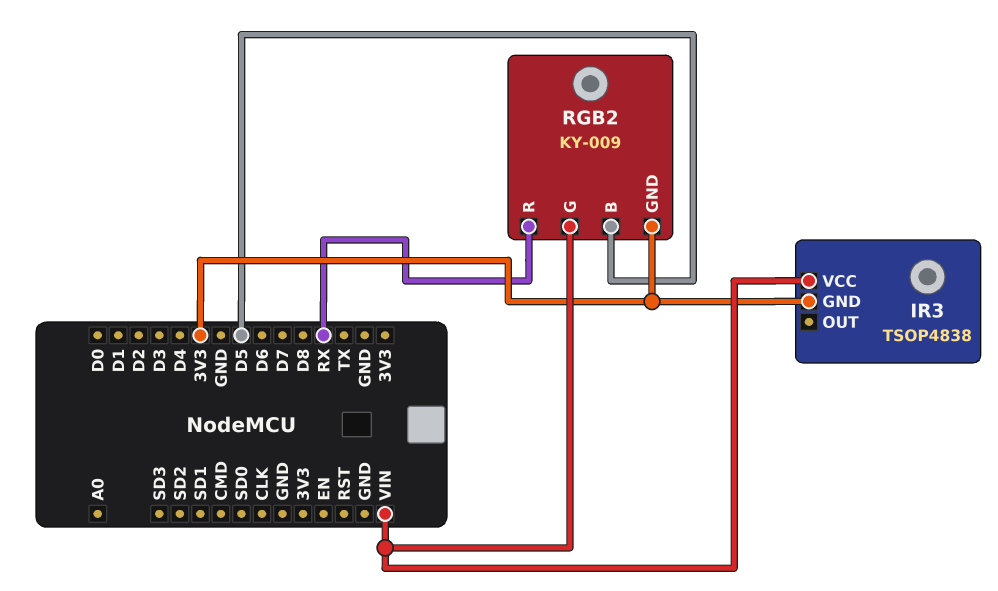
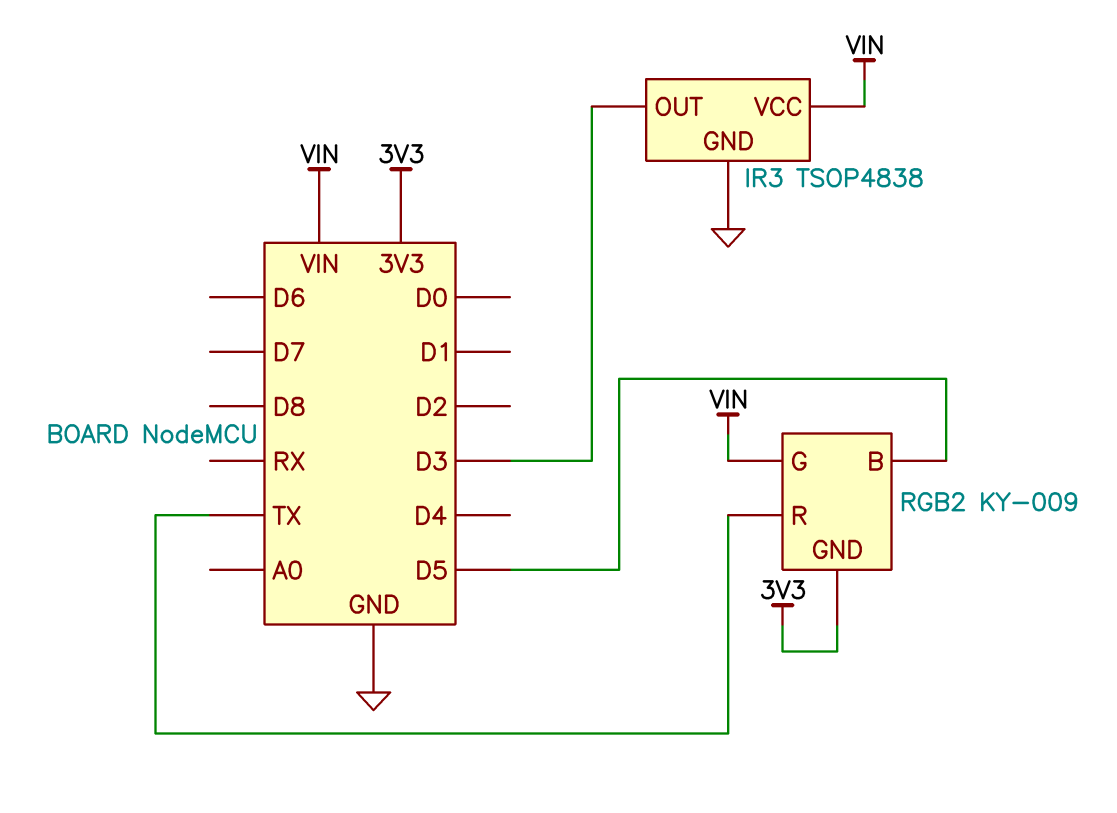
IR3 pin GND: 3V3 -> GND
IR3 pin OUT: none -> D3
RGB2 pin R: RX -> TX

